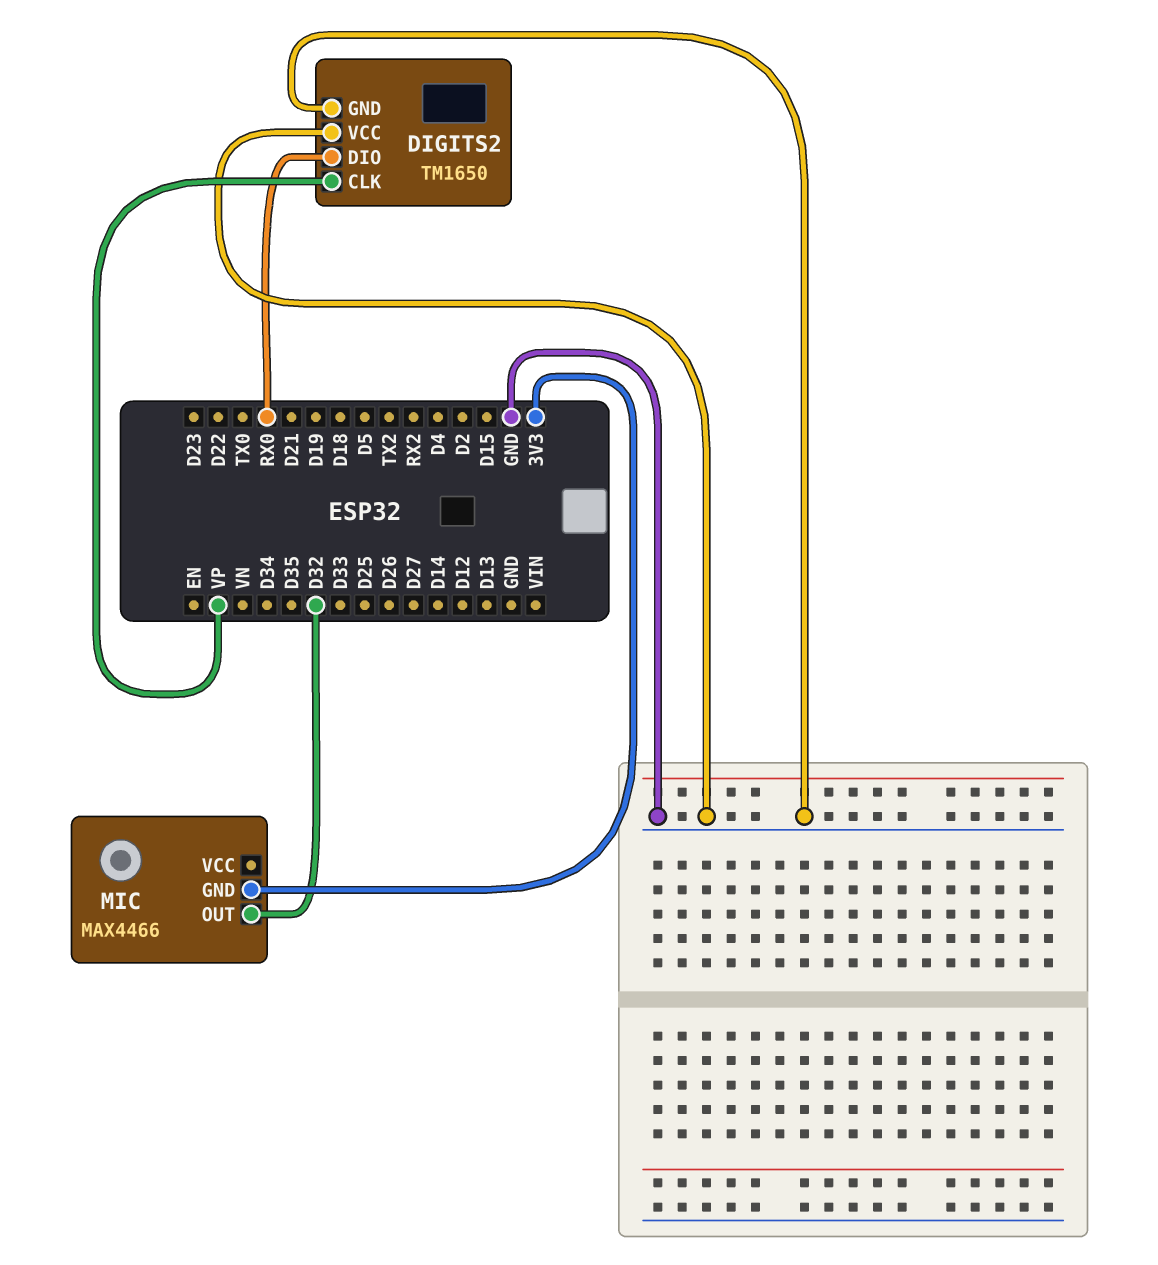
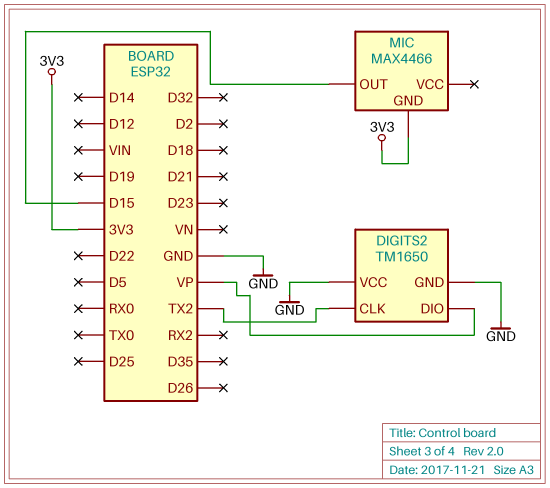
DIGITS2 pin CLK: VP -> TX2
DIGITS2 pin DIO: RX0 -> VP
MIC pin OUT: D32 -> D15

